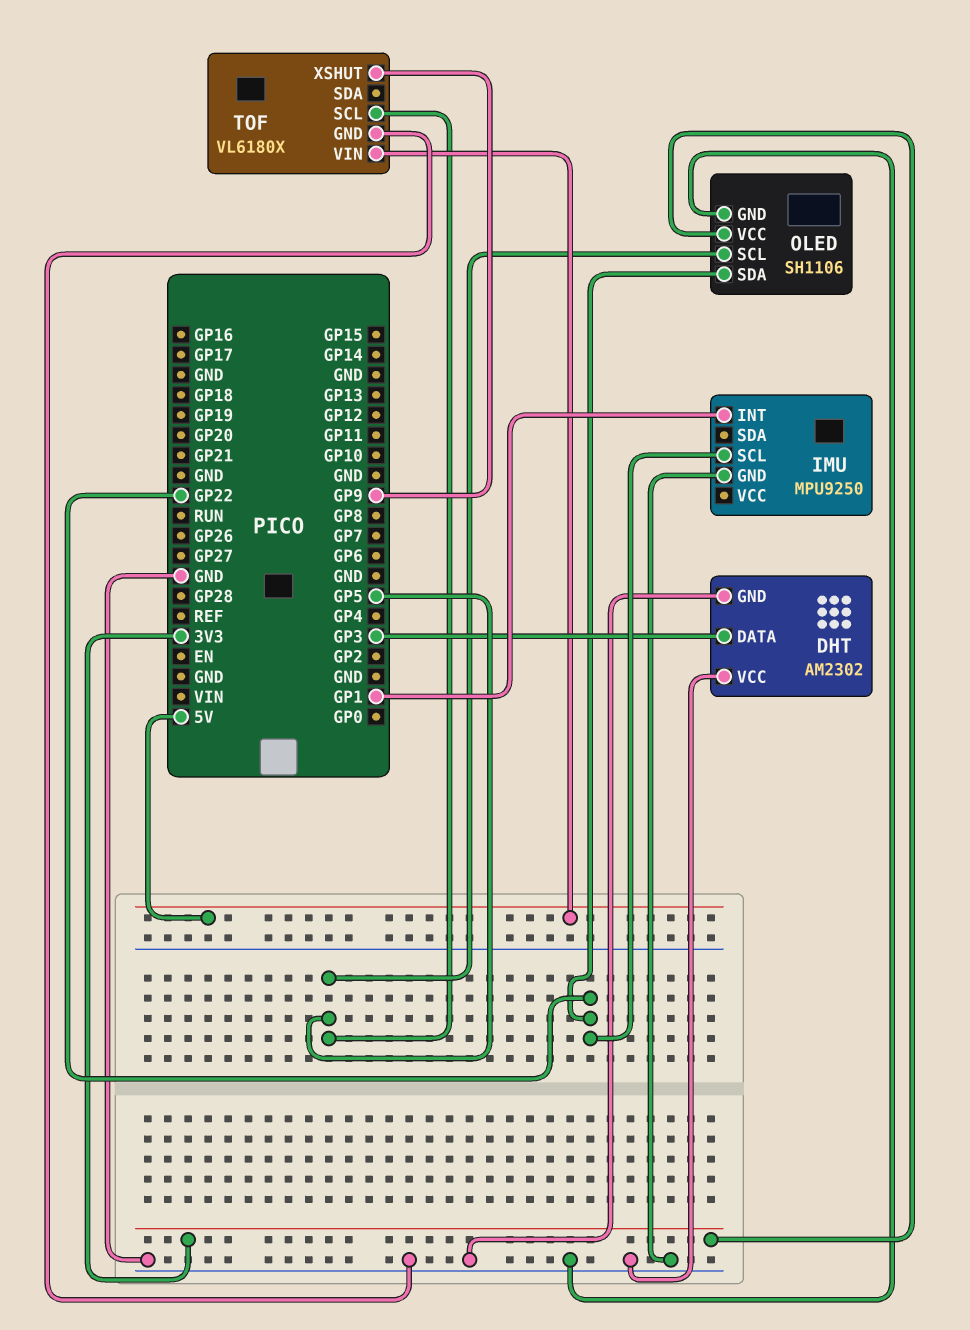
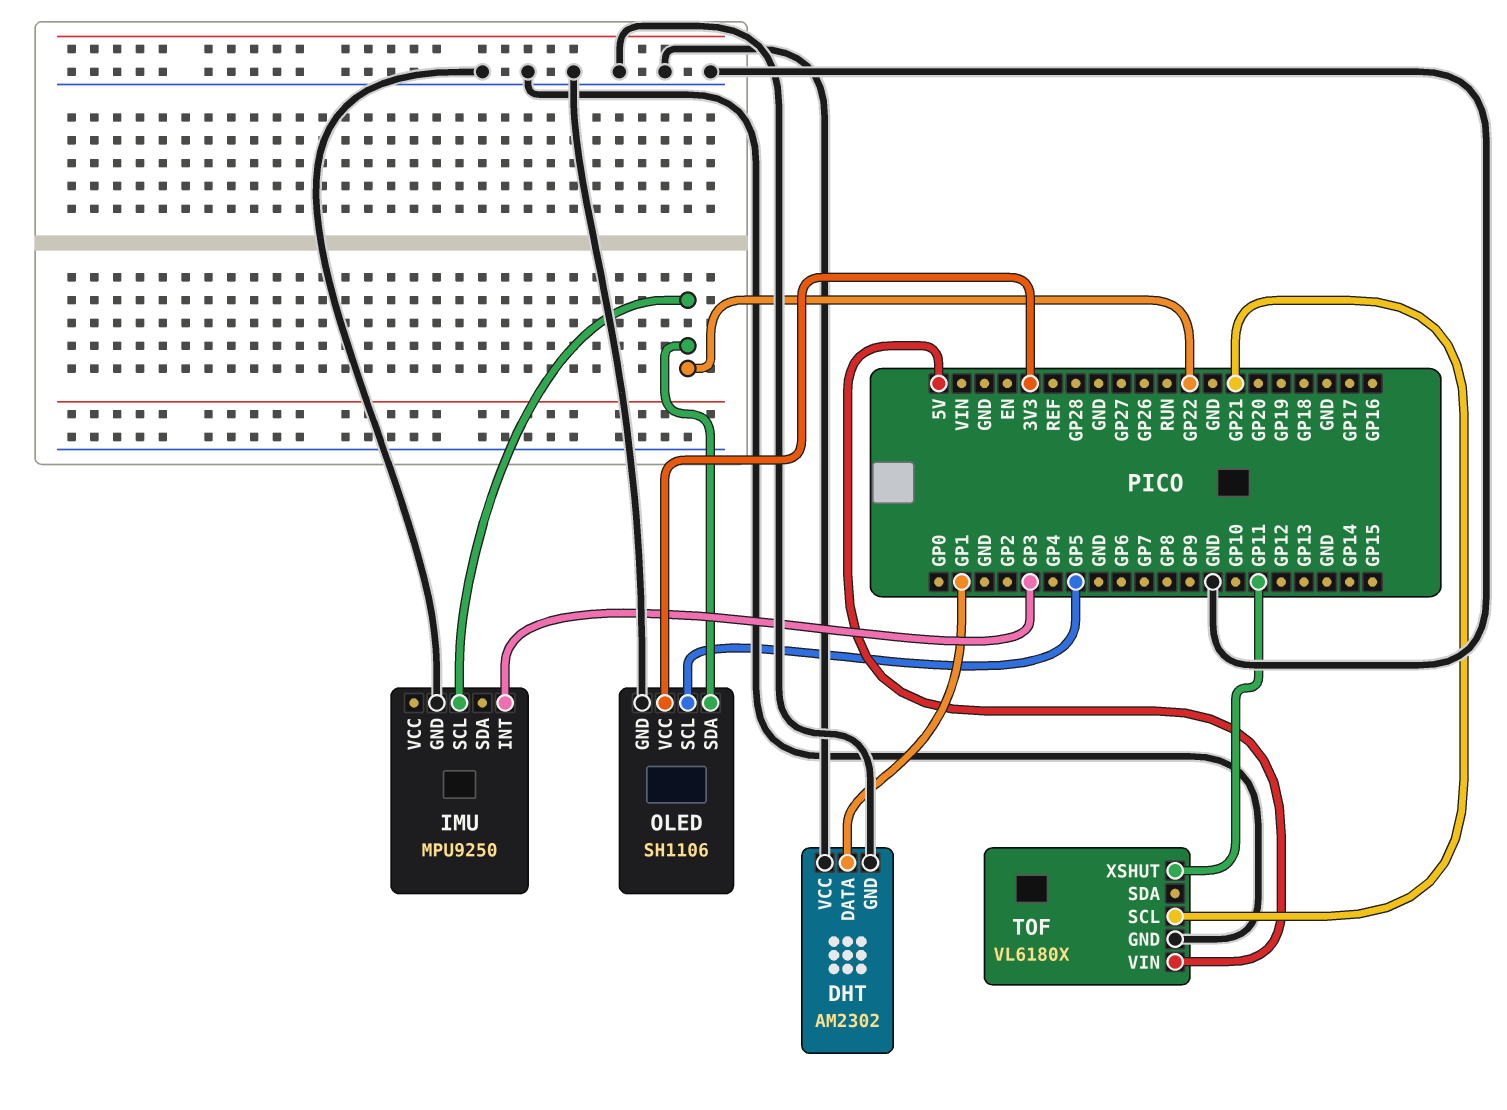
DHT pin DATA: GP3 -> GP1
IMU pin INT: GP1 -> GP3
TOF pin SCL: GP5 -> GP21
TOF pin XSHUT: GP9 -> GP11

